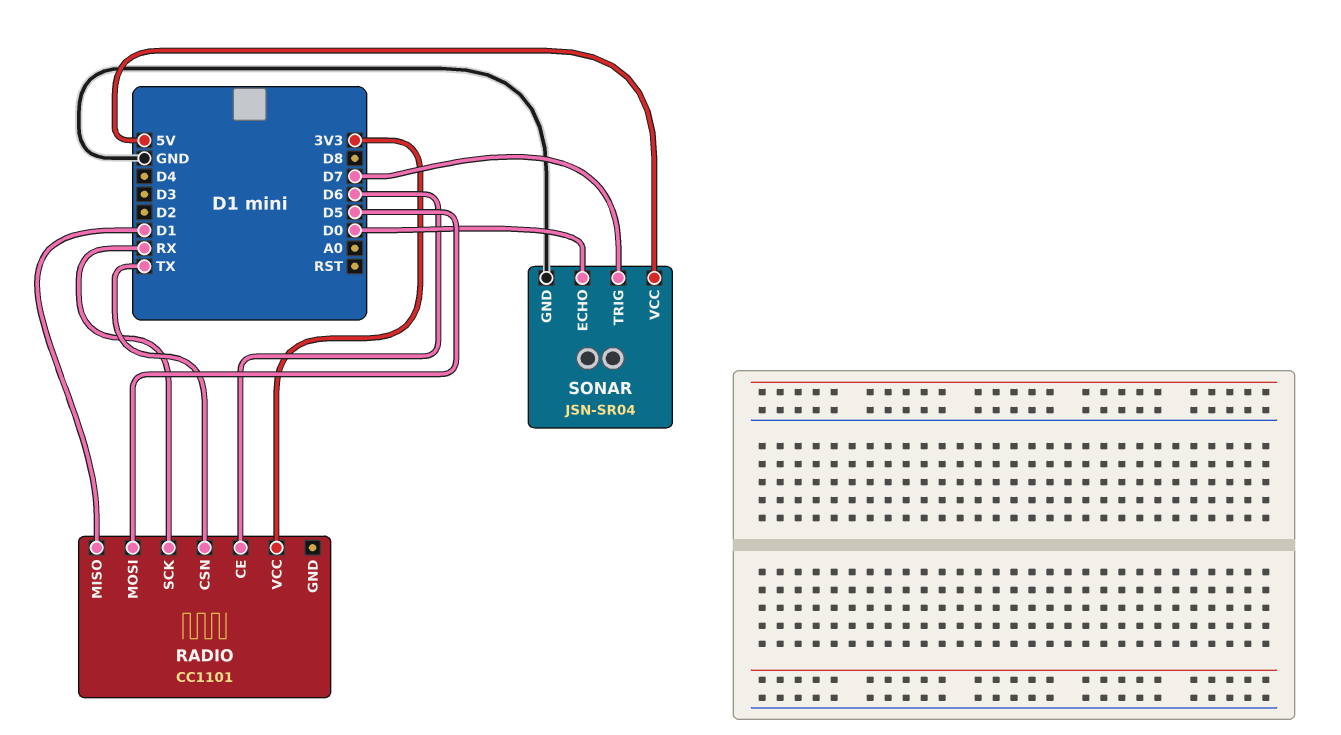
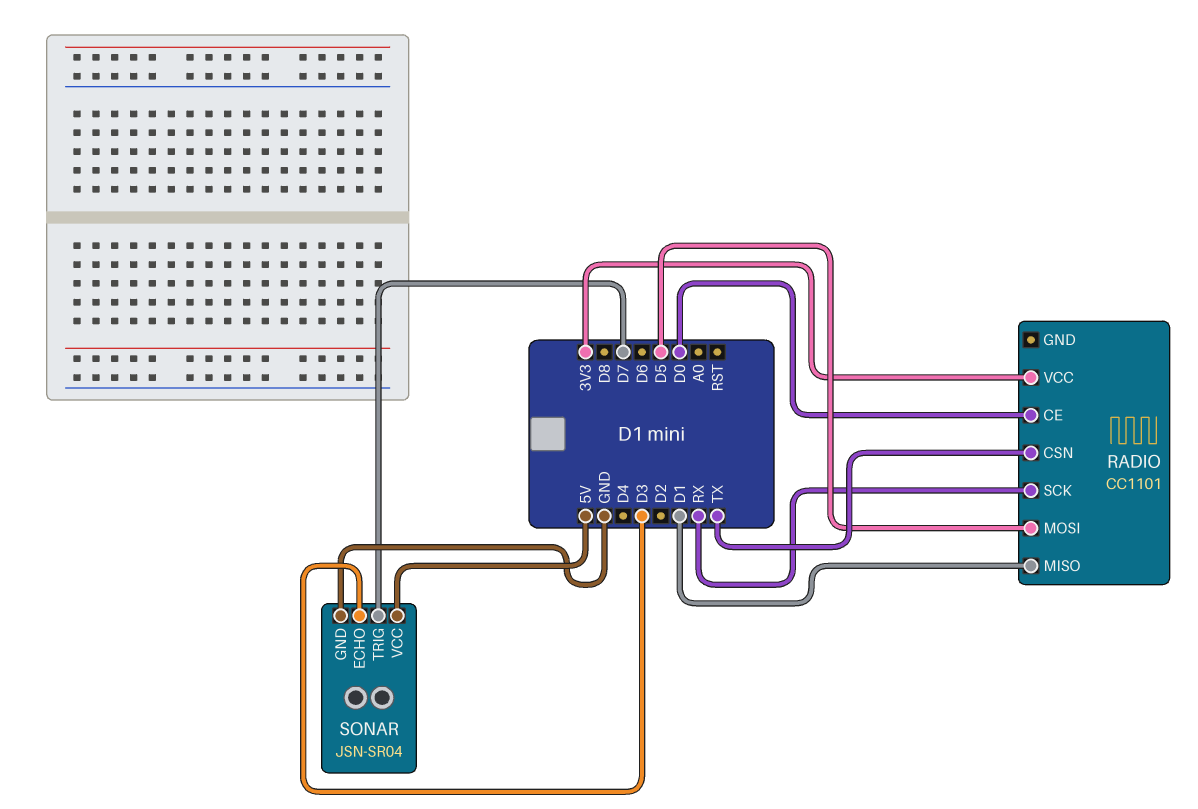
RADIO pin CE: D6 -> D0
SONAR pin ECHO: D0 -> D3

